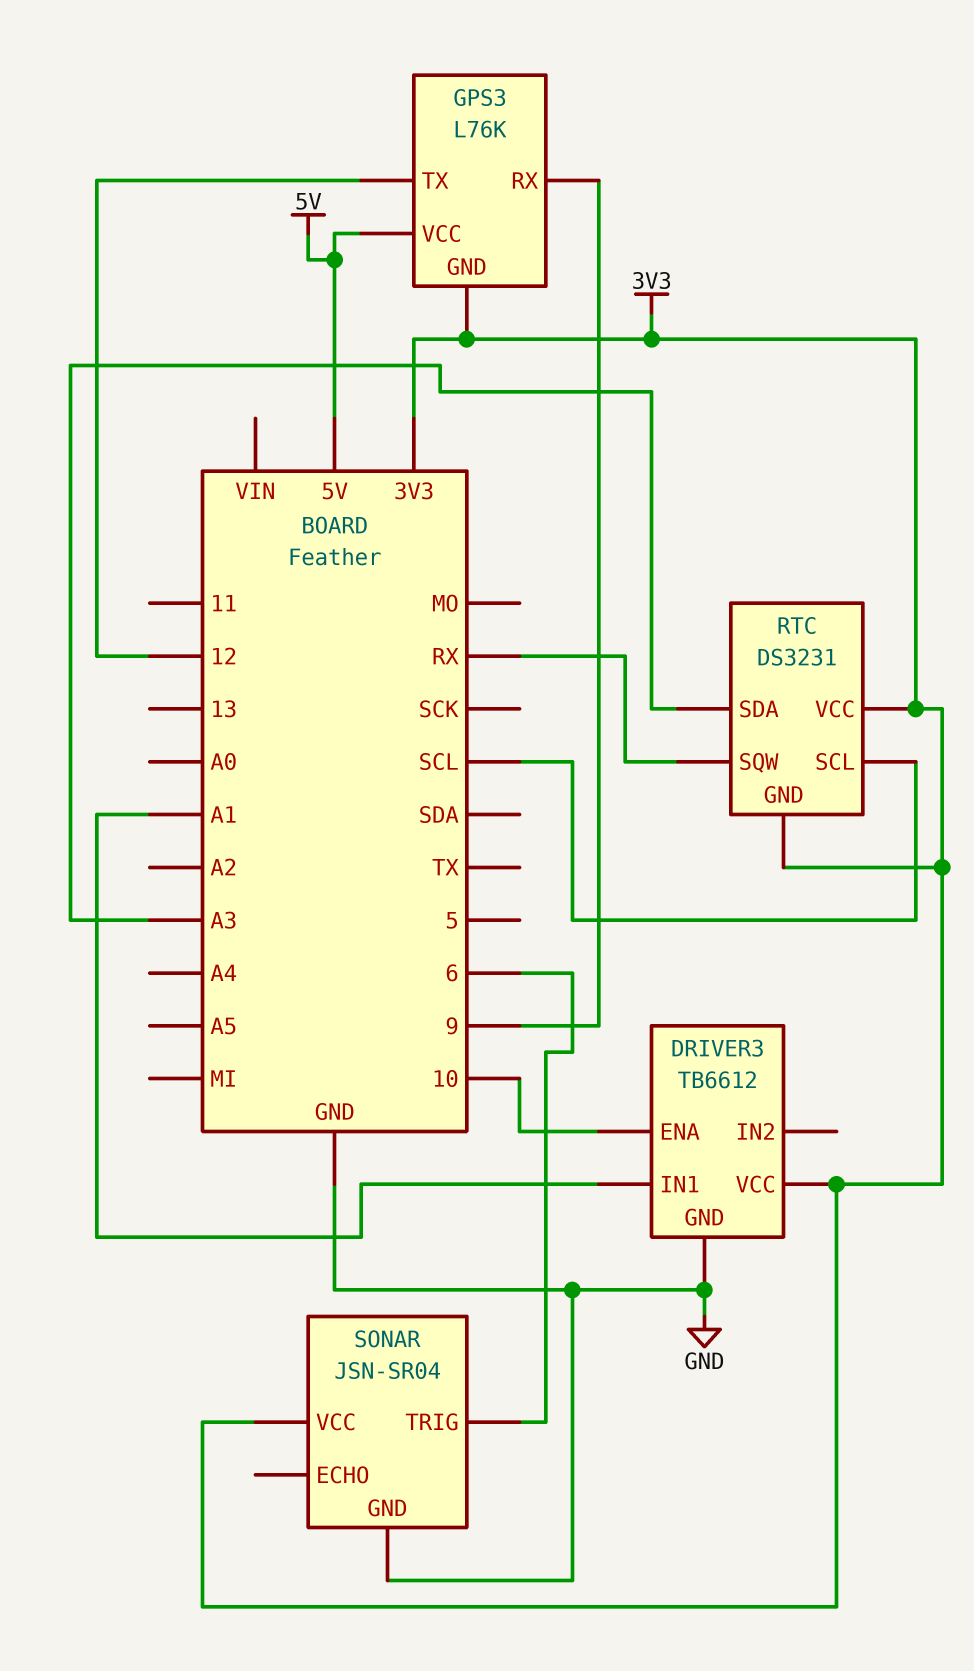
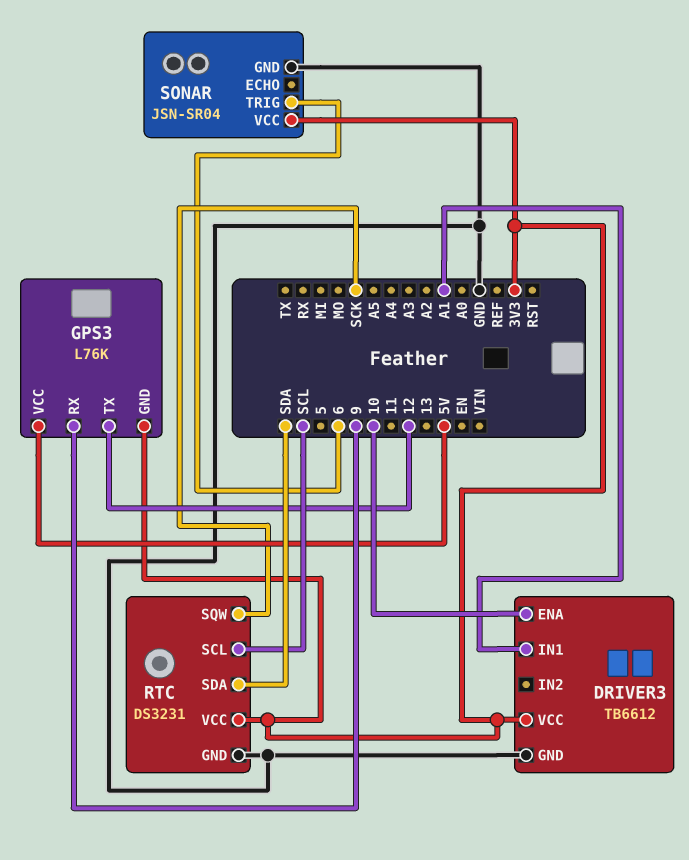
RTC pin GND: 3V3 -> GND
RTC pin SDA: A3 -> SDA
RTC pin SQW: RX -> SCK

